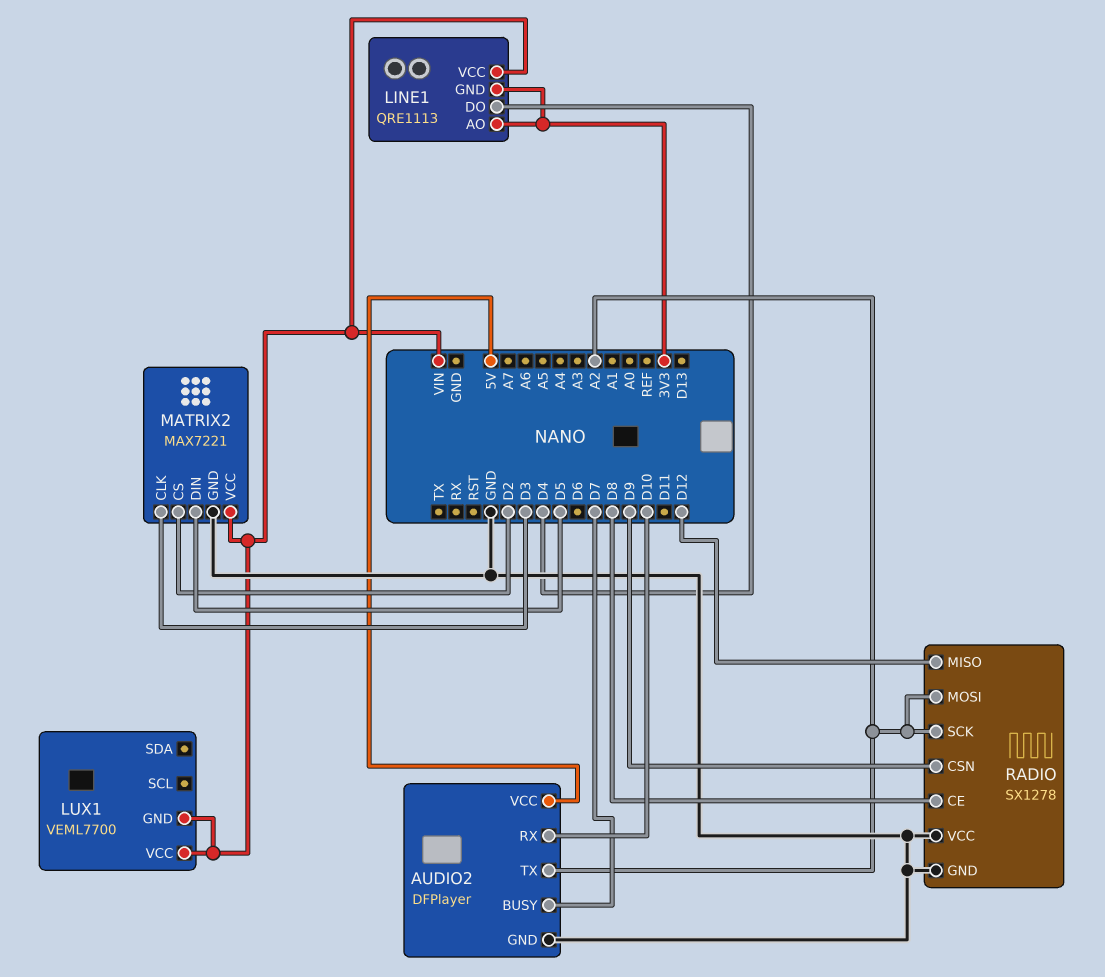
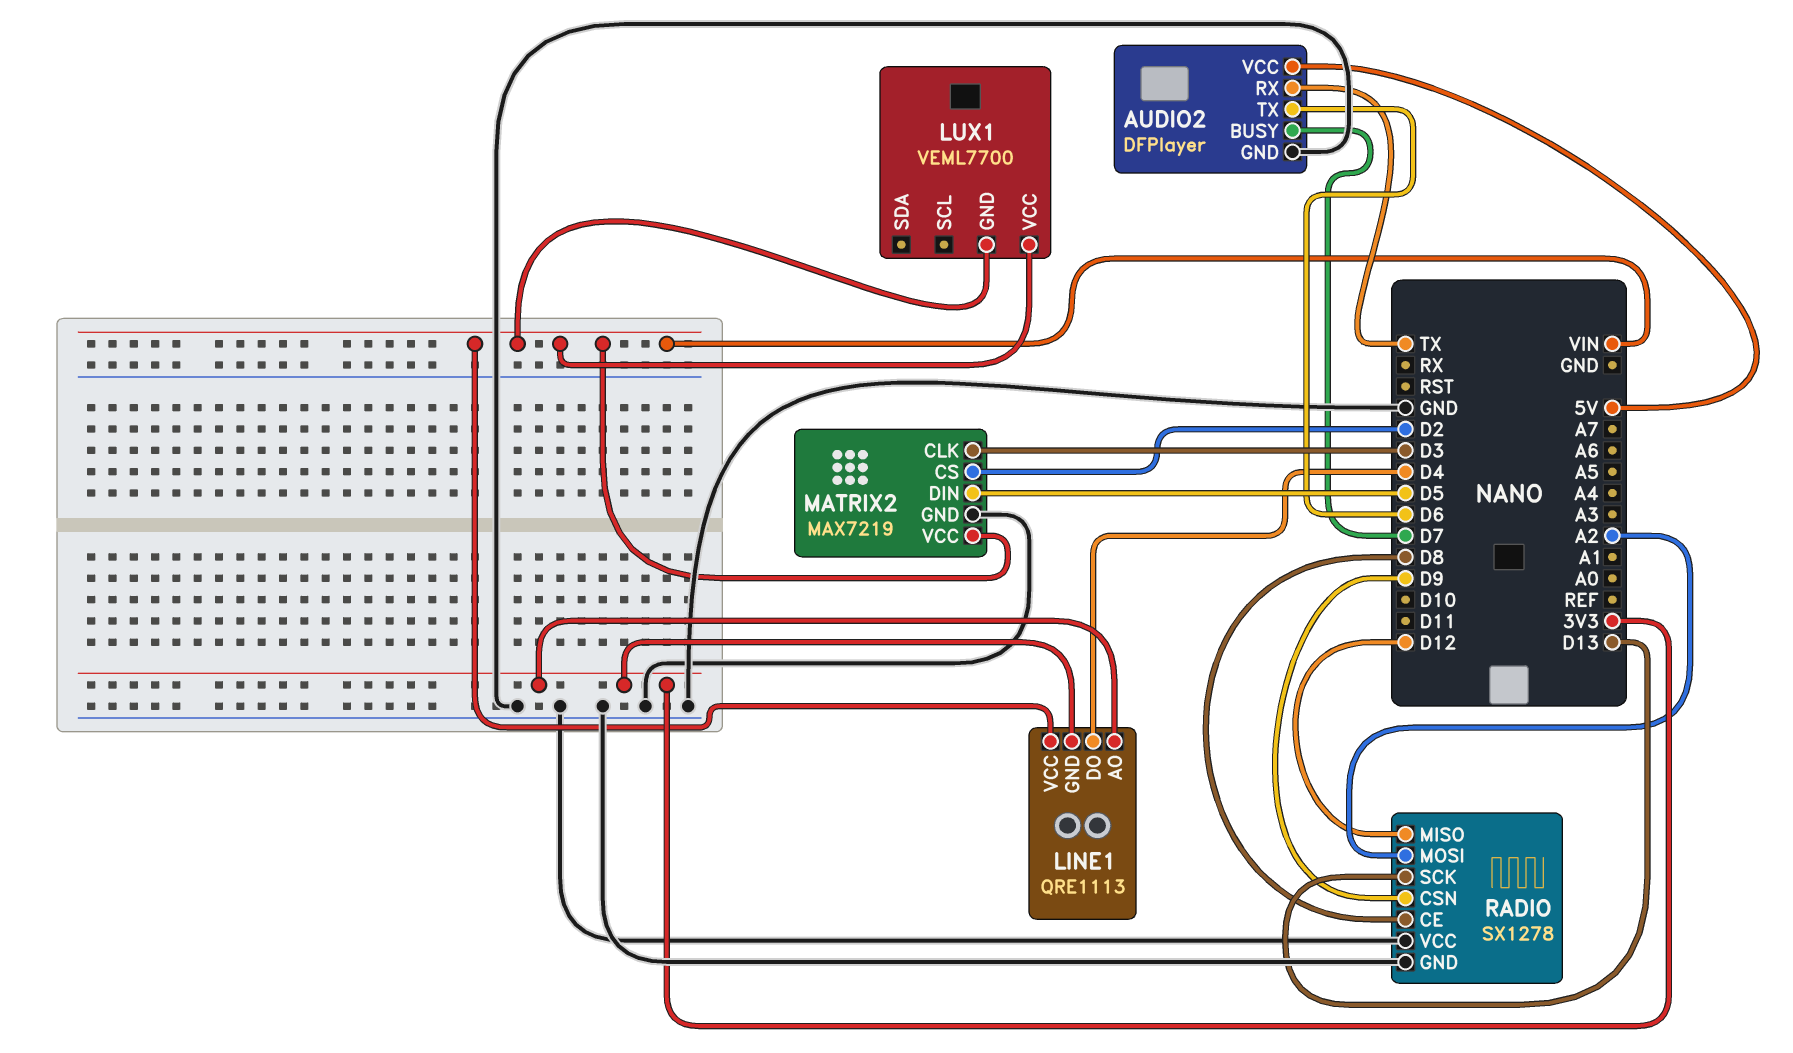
AUDIO2 pin RX: D10 -> TX
AUDIO2 pin TX: A2 -> D6
MATRIX2: MAX7221 -> MAX7219
RADIO pin SCK: A2 -> D13

